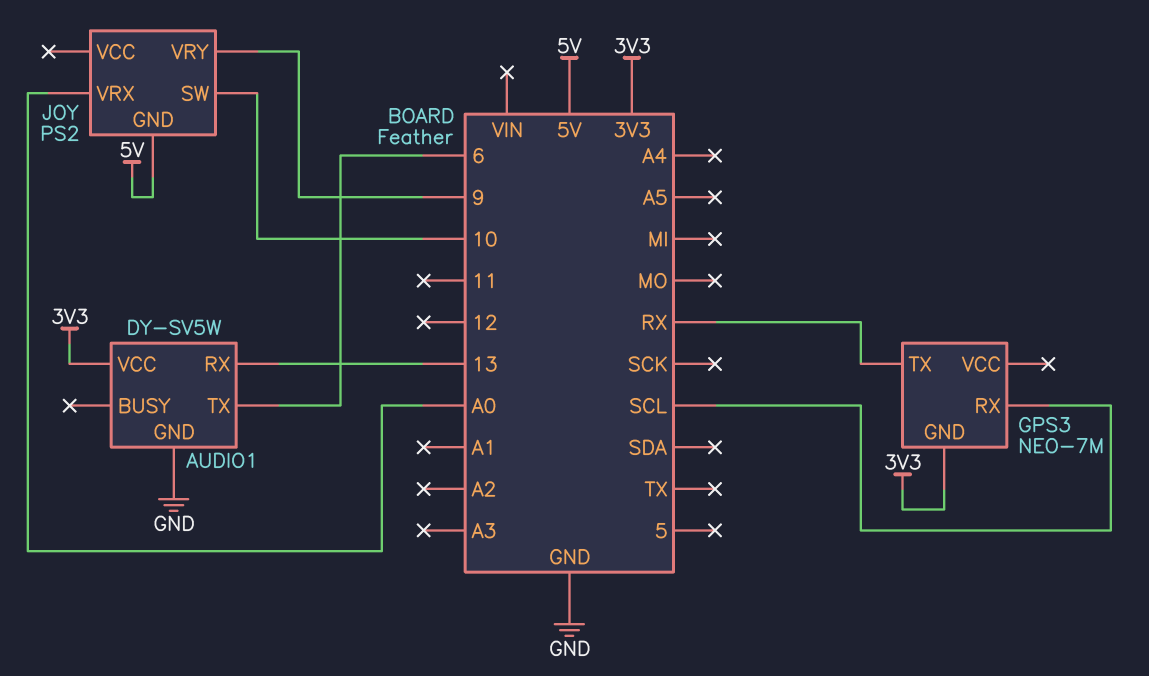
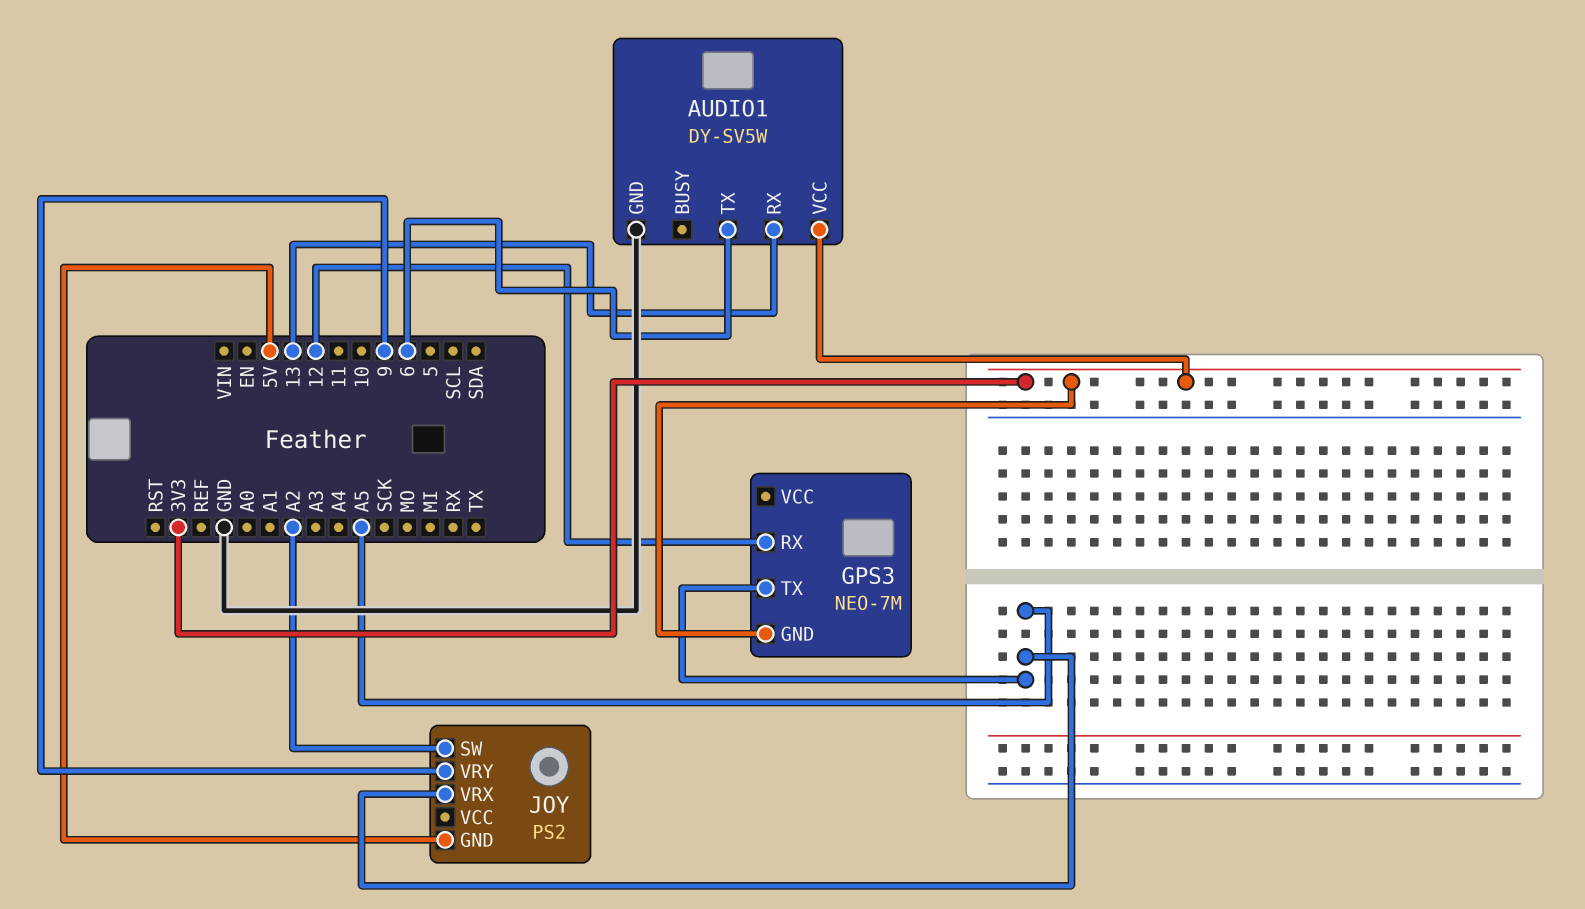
GPS3 pin RX: SCL -> 12
GPS3 pin TX: RX -> A5
JOY pin SW: 10 -> A2
JOY pin VRX: A0 -> A5

